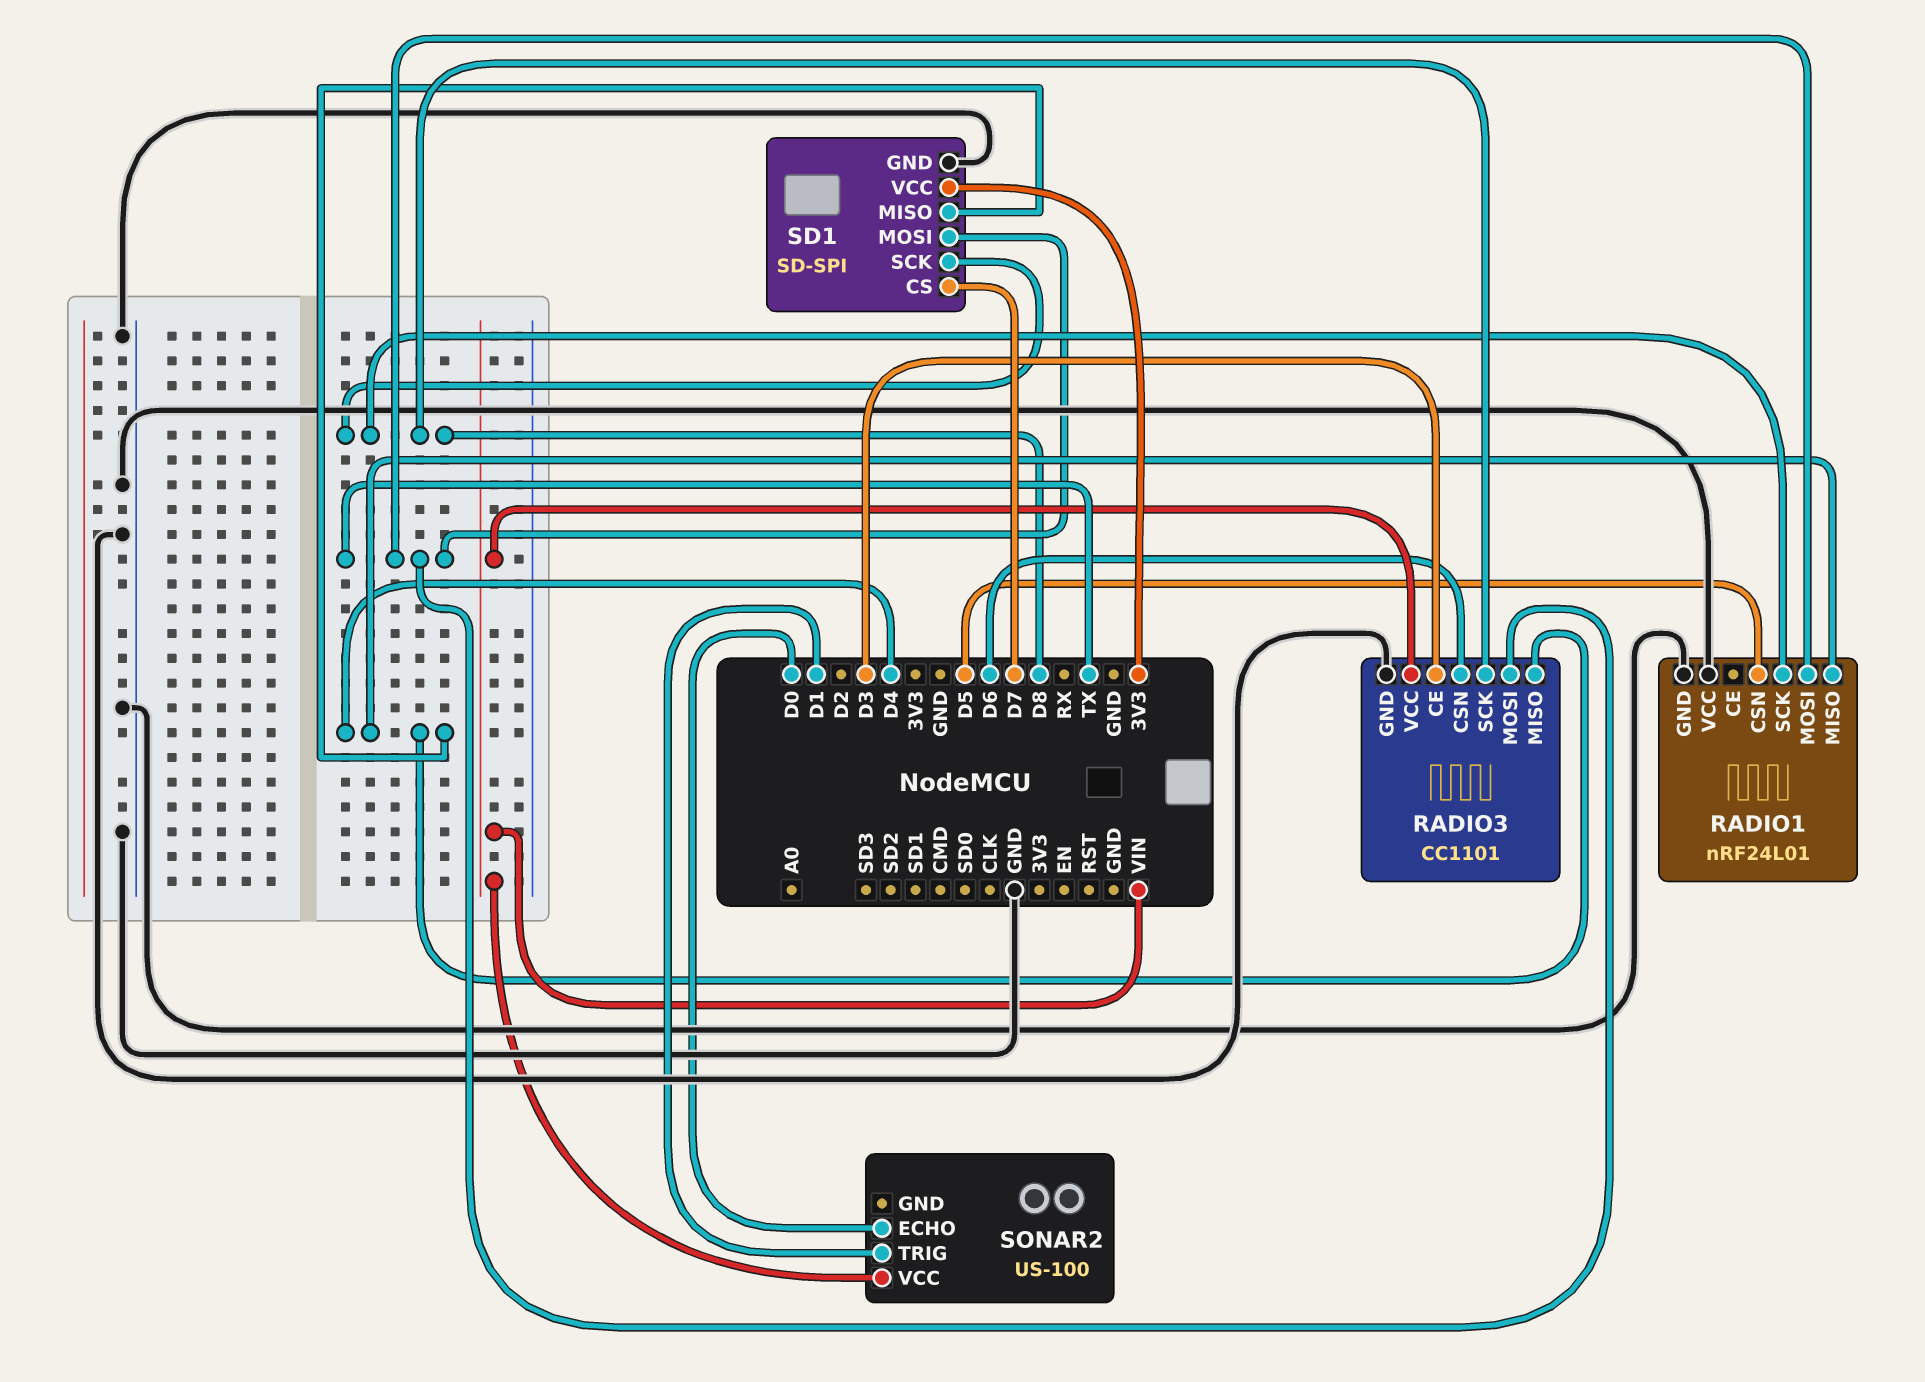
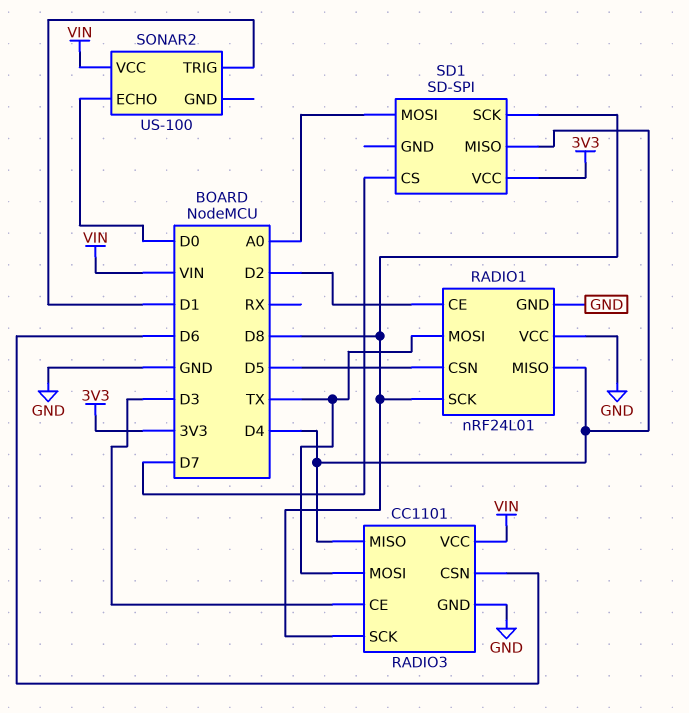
RADIO1 pin CE: none -> D2
SD1 pin GND: GND -> none
SD1 pin MOSI: TX -> A0

